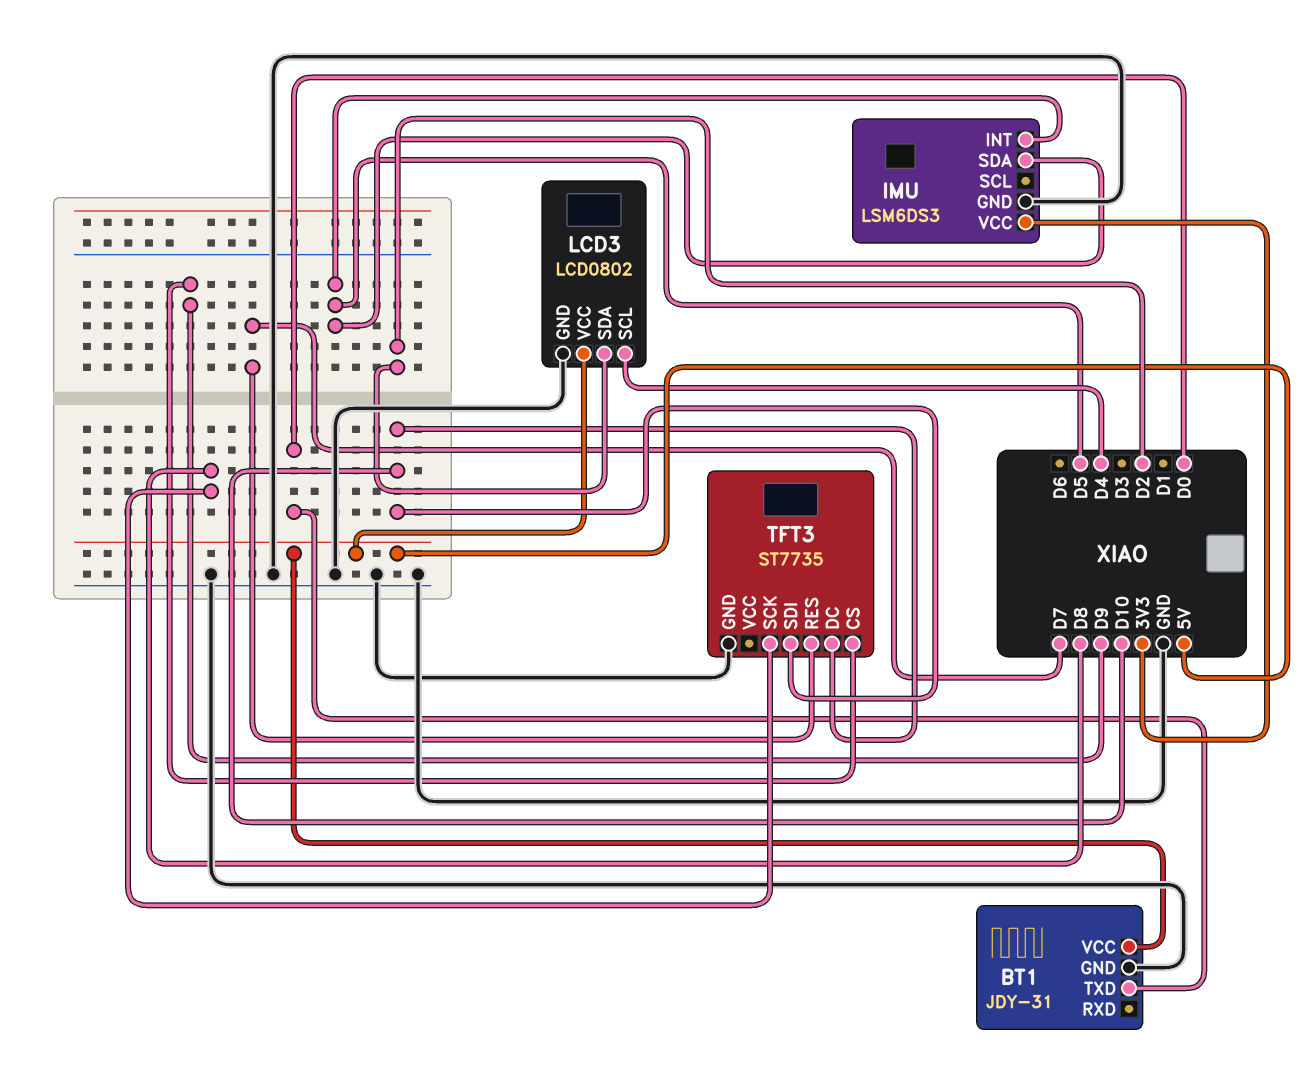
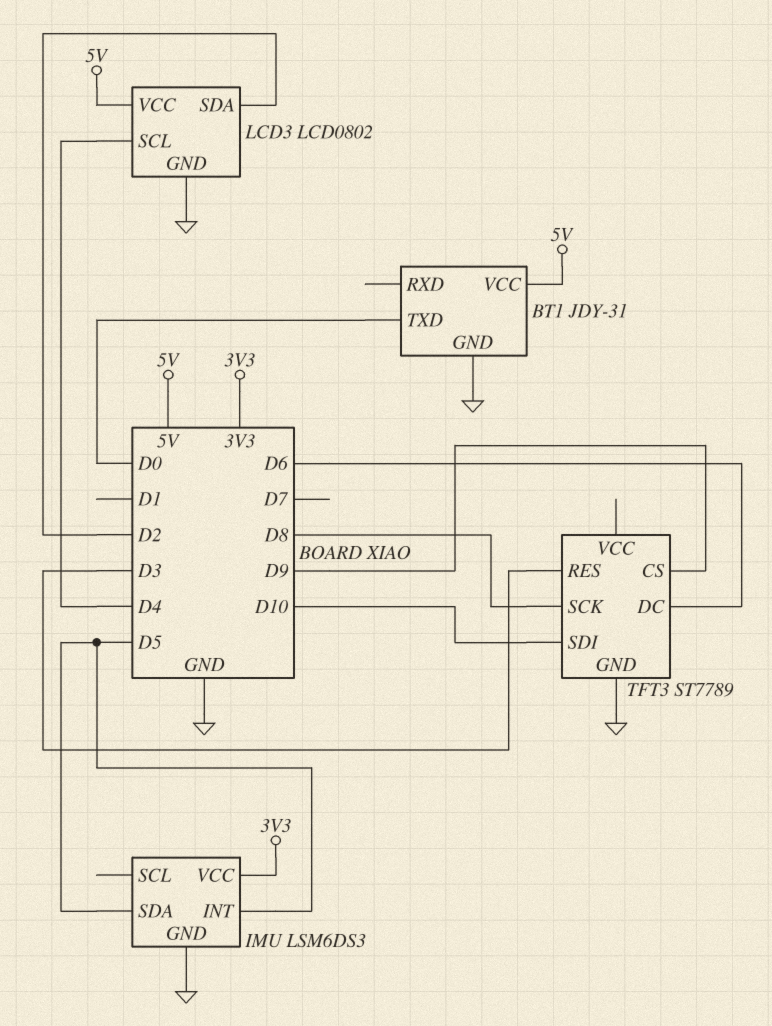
TFT3: ST7735 -> ST7789
TFT3 pin DC: D10 -> D6
TFT3 pin RES: D7 -> D3

